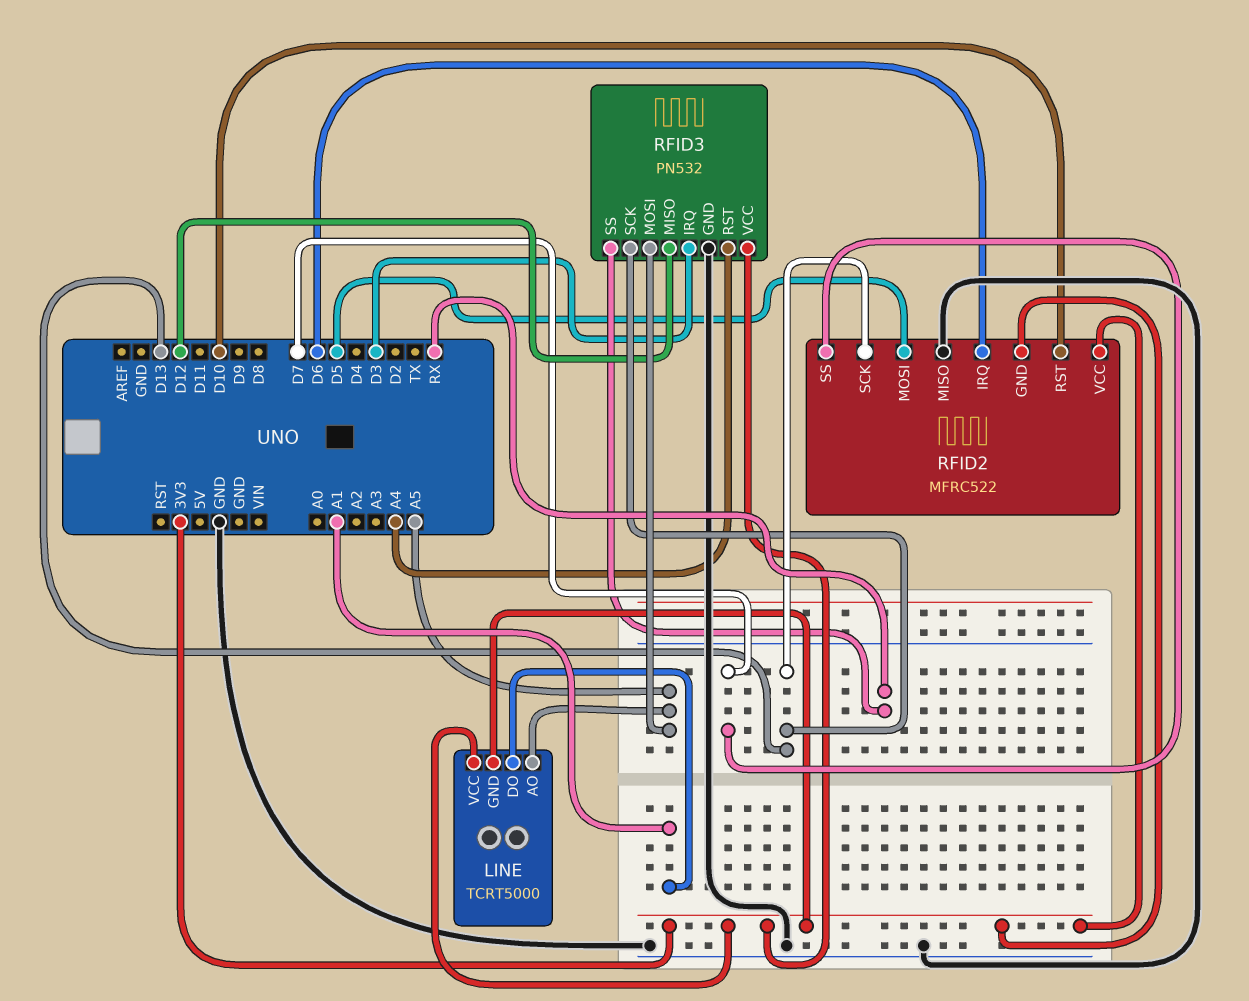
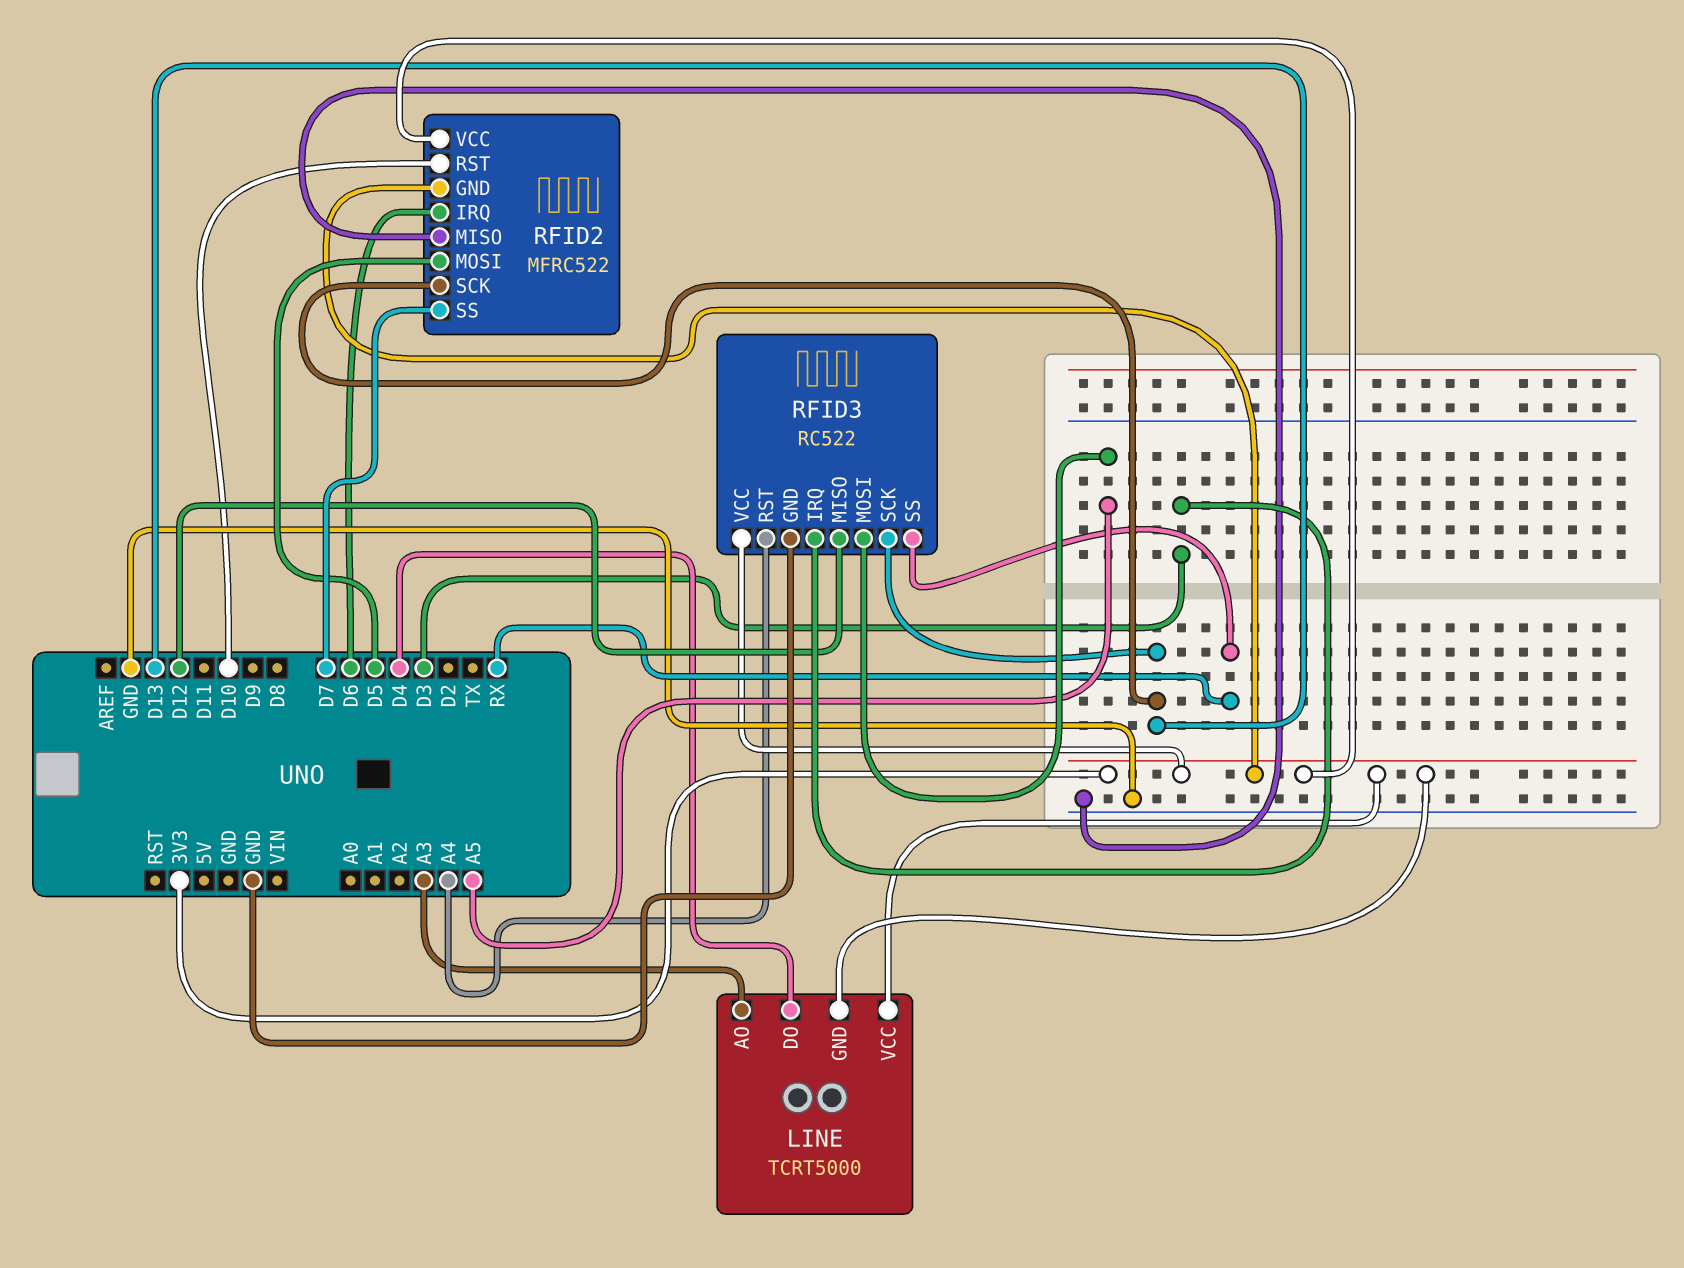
LINE pin AO: A5 -> A3
LINE pin DO: A1 -> D4
RFID3: PN532 -> RC522

